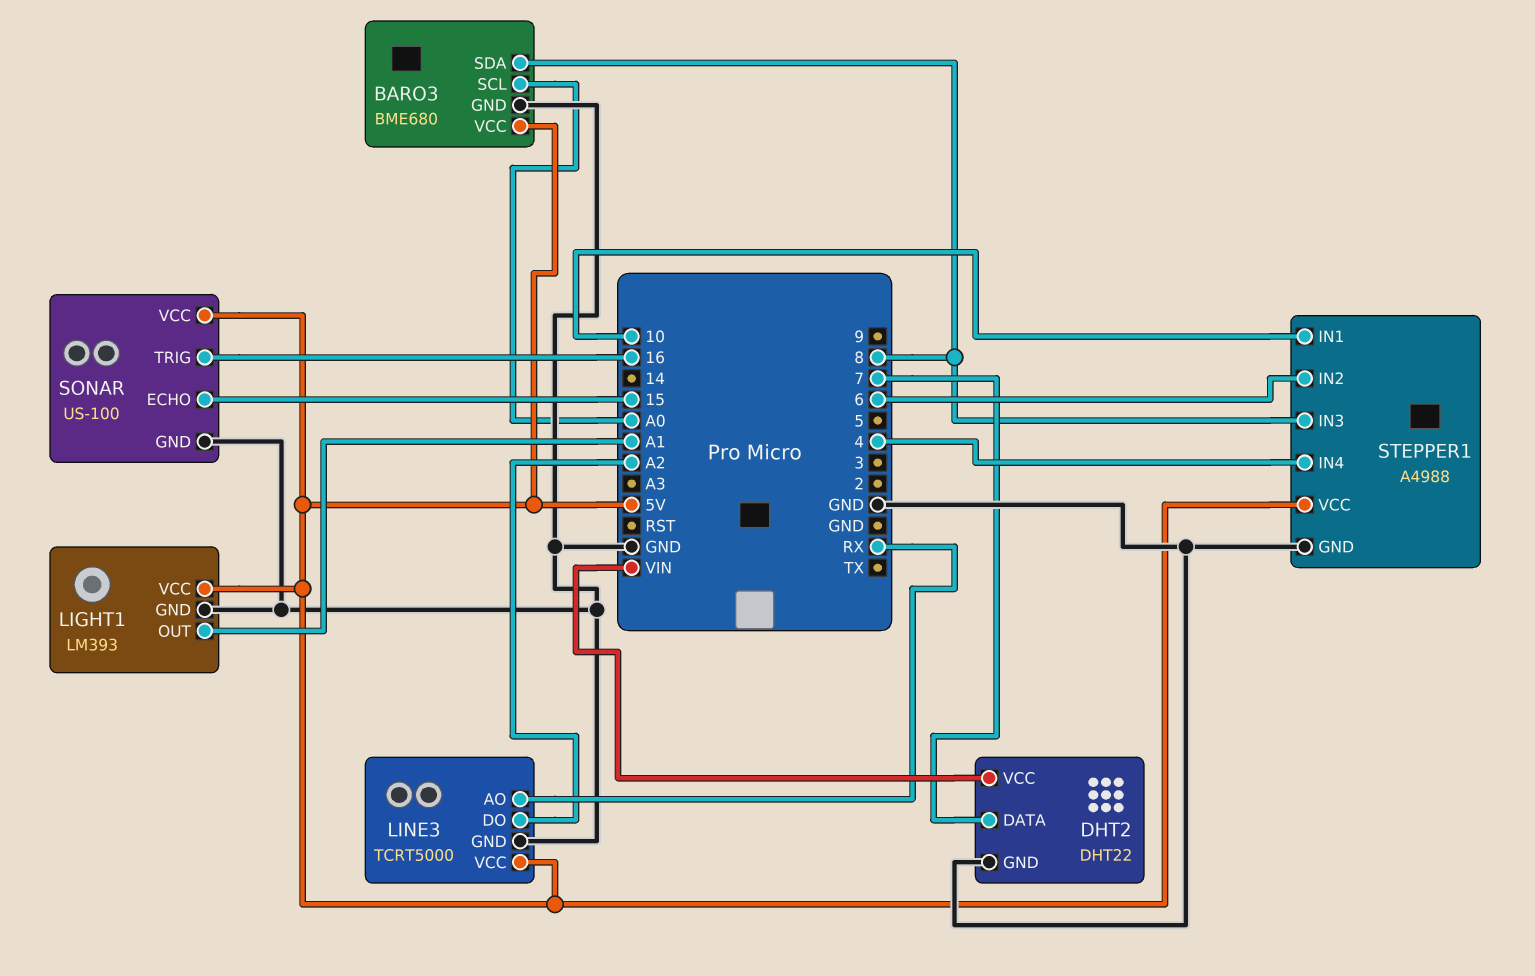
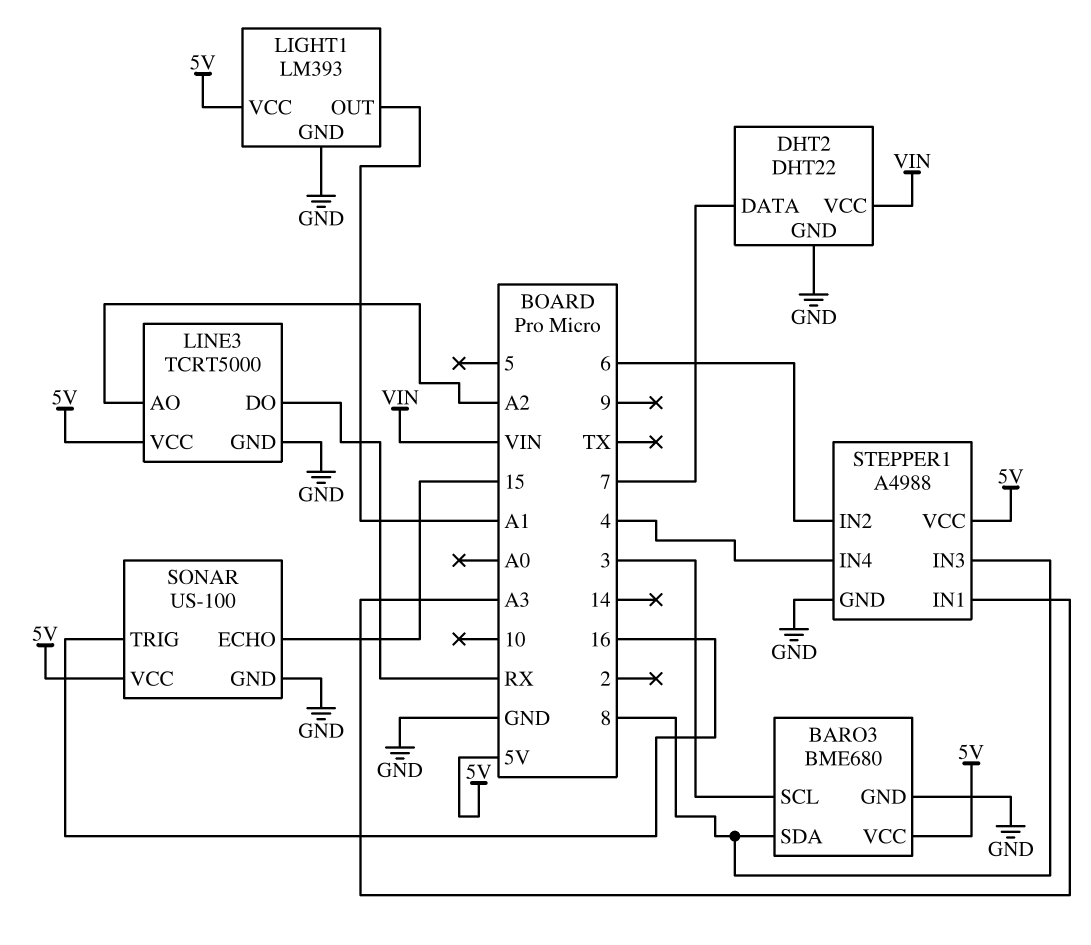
BARO3 pin SCL: A0 -> 3
LINE3 pin AO: RX -> A2
LINE3 pin DO: A2 -> RX
STEPPER1 pin IN1: 10 -> A3

